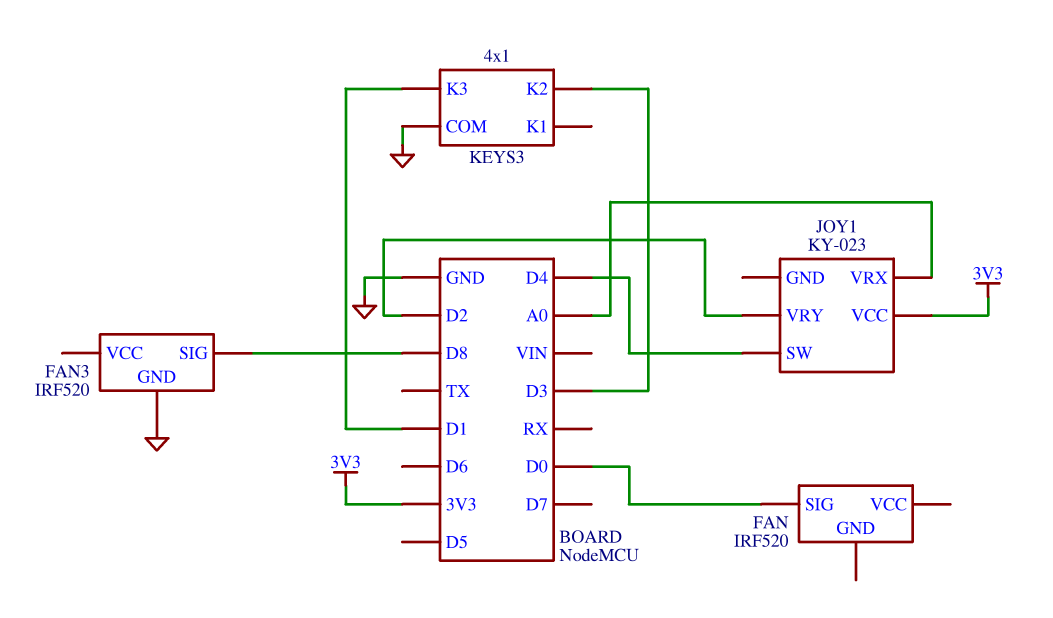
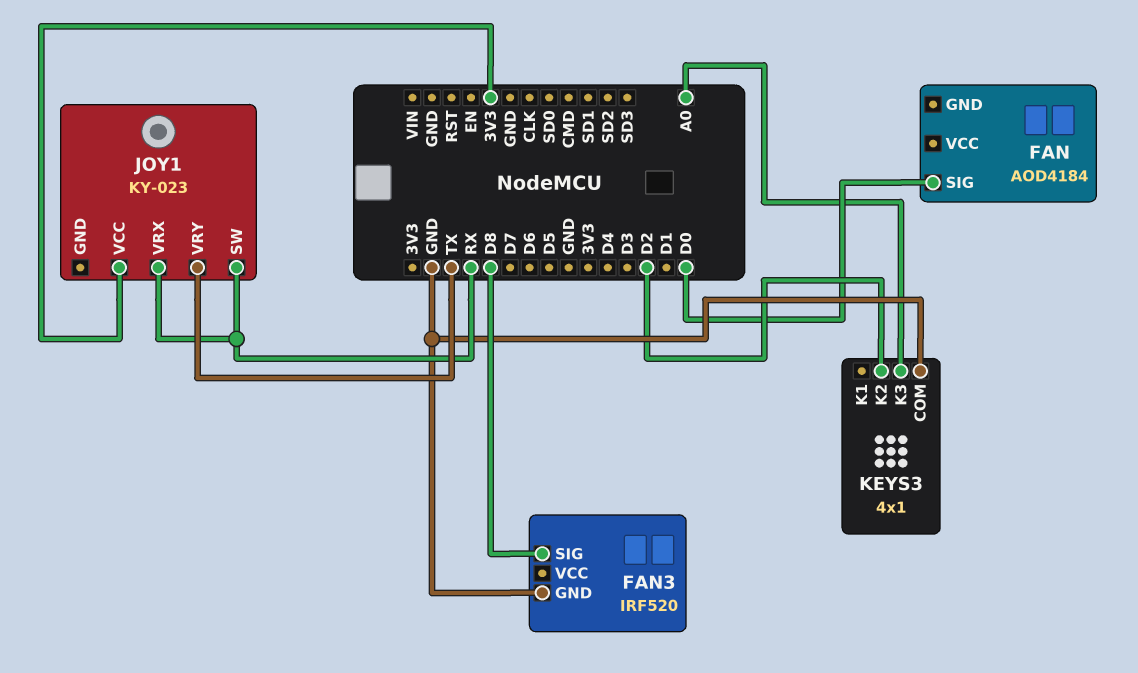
FAN: IRF520 -> AOD4184
JOY1 pin SW: D4 -> RX
JOY1 pin VRX: A0 -> RX
JOY1 pin VRY: D2 -> TX
KEYS3 pin K2: D3 -> D2
KEYS3 pin K3: D1 -> A0

